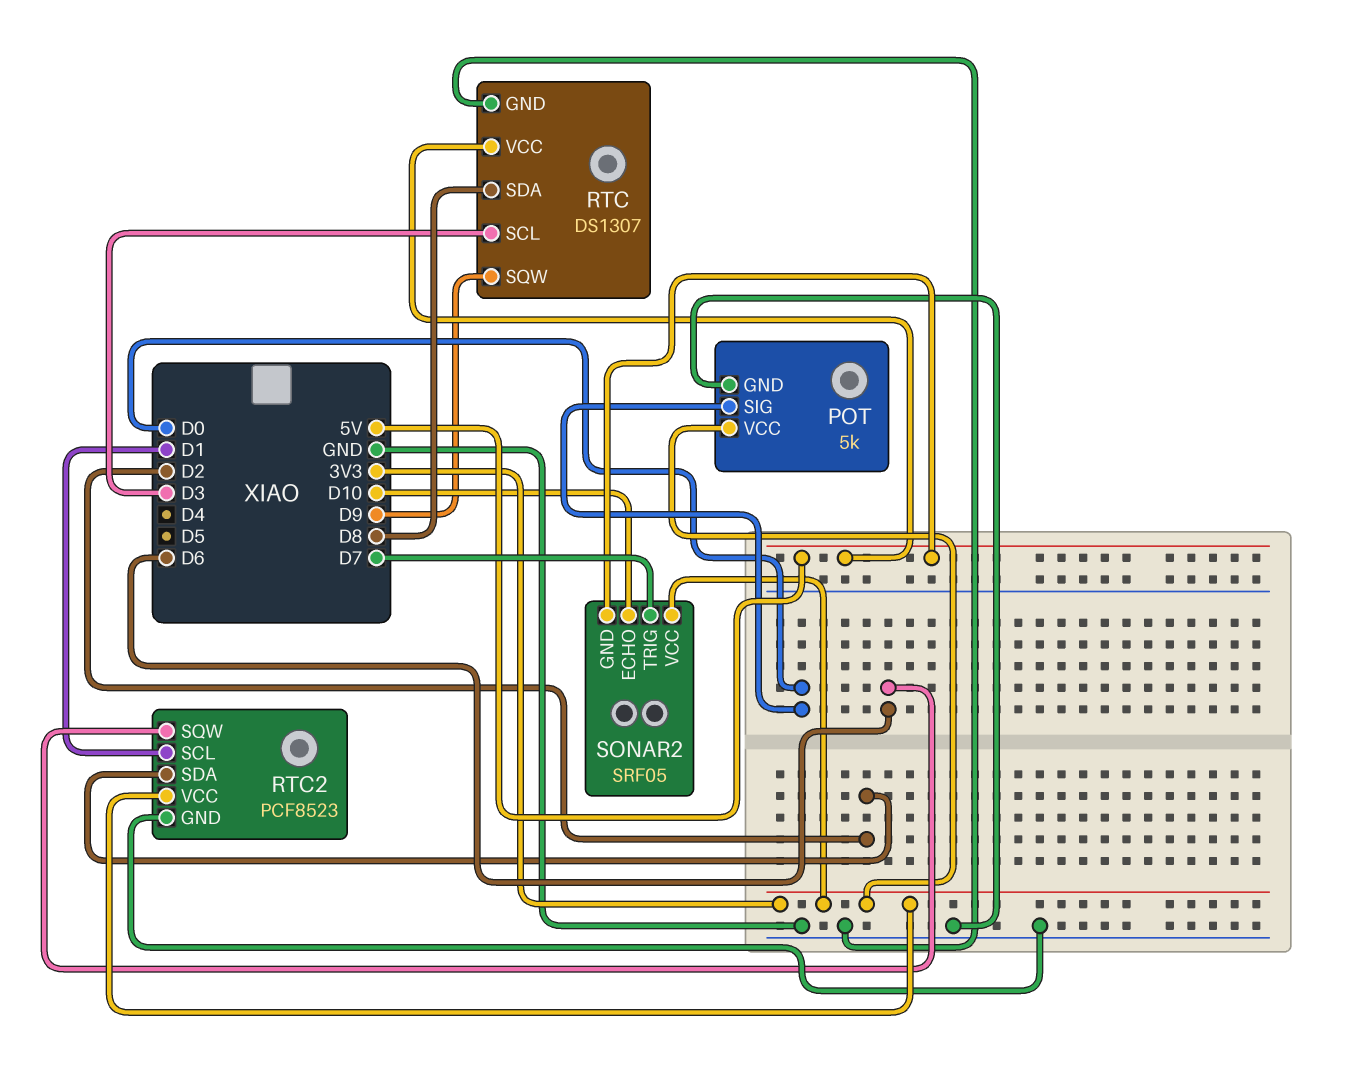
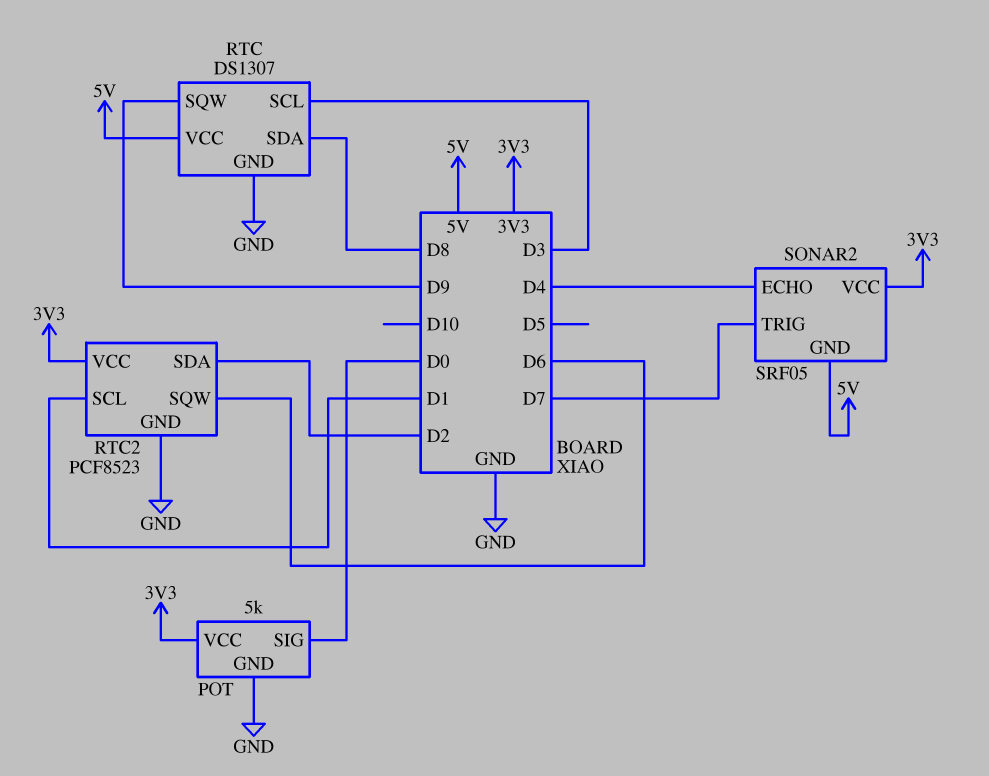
SONAR2 pin ECHO: D10 -> D4

